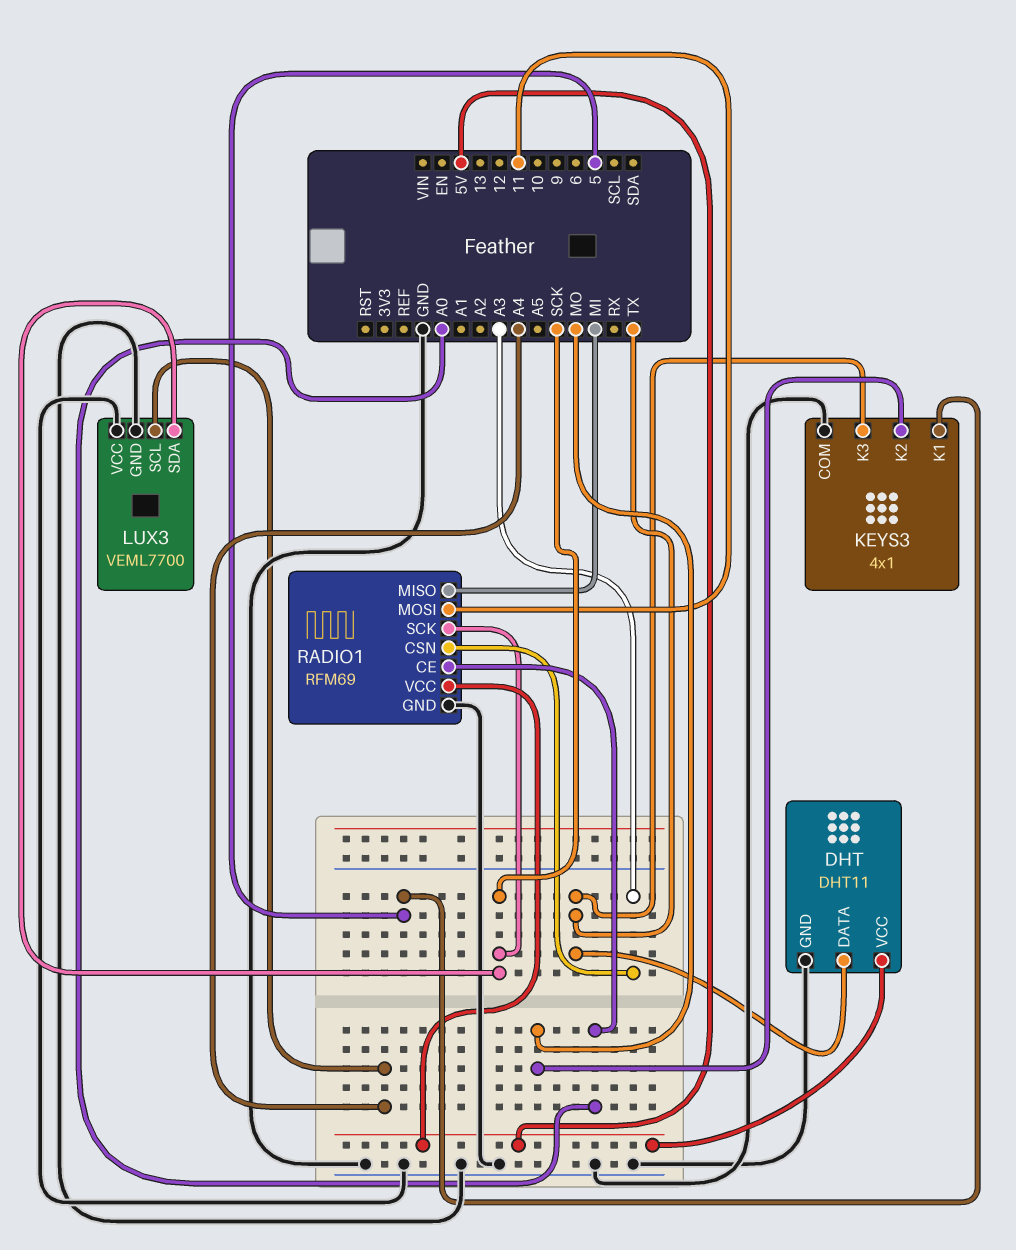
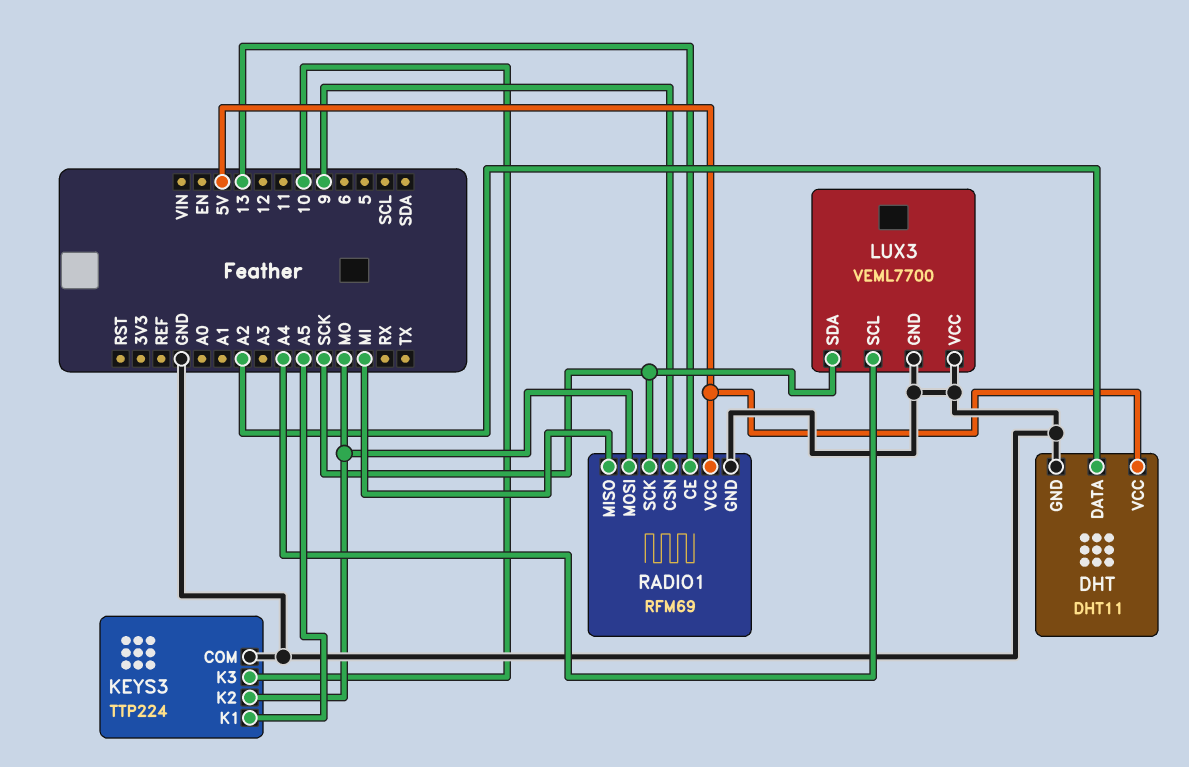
DHT pin DATA: TX -> A2
KEYS3: 4x1 -> TTP224
KEYS3 pin K1: 5 -> A5
KEYS3 pin K3: TX -> 10
RADIO1 pin CE: A0 -> 13
RADIO1 pin CSN: A3 -> 9
RADIO1 pin MOSI: 11 -> MO

